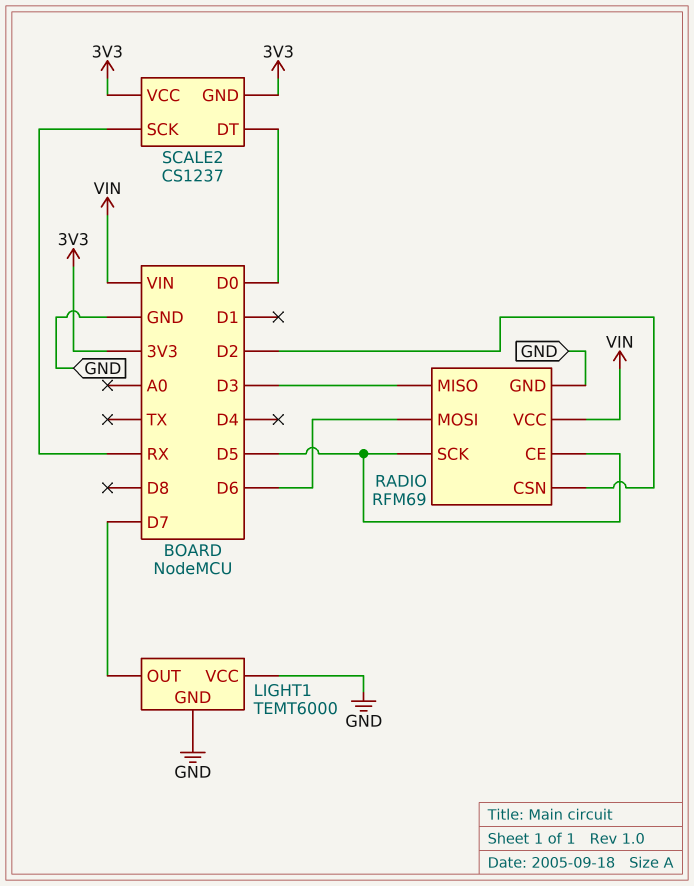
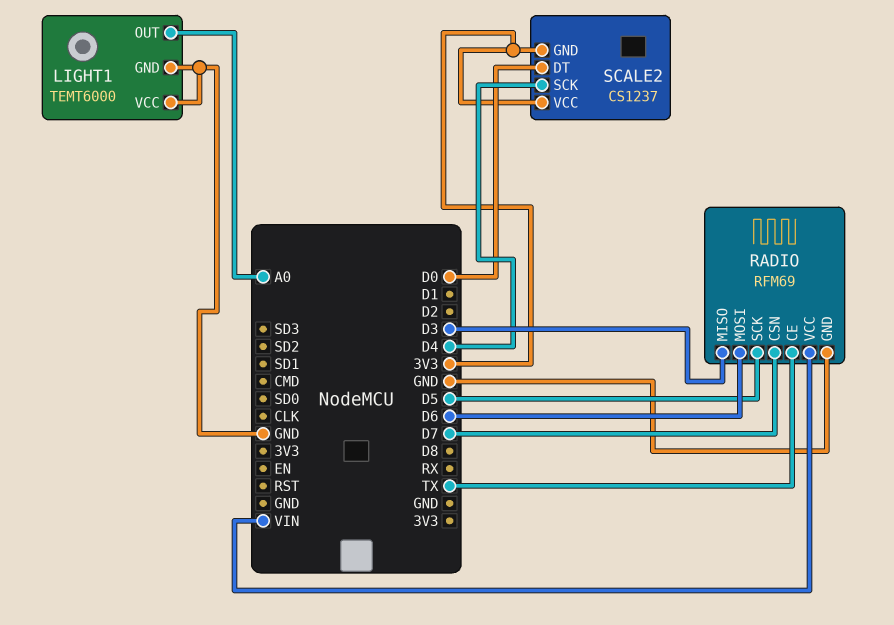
LIGHT1 pin OUT: D7 -> A0
RADIO pin CE: D5 -> TX
RADIO pin CSN: D2 -> D7
SCALE2 pin SCK: RX -> D4

